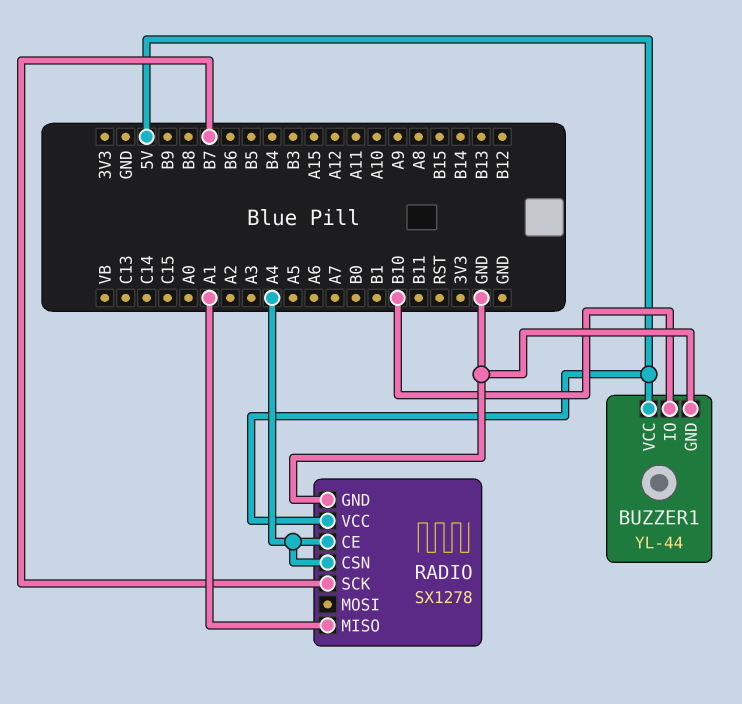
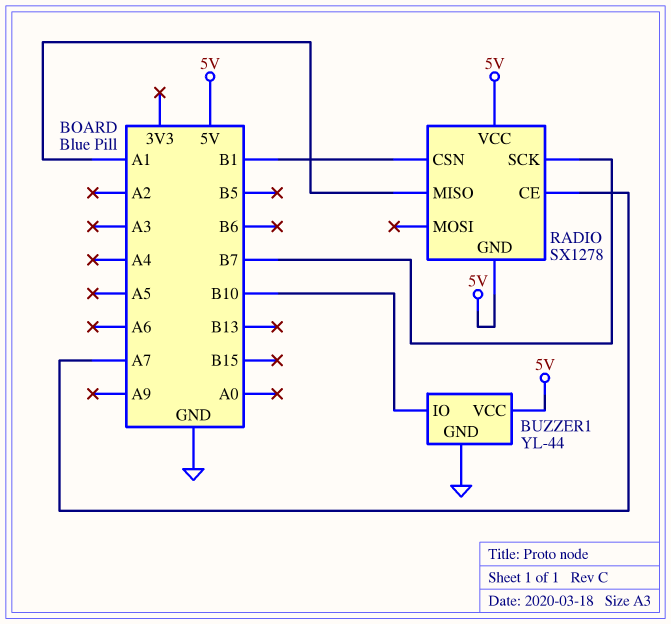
RADIO pin CE: A4 -> A7
RADIO pin CSN: A4 -> B1
RADIO pin GND: GND -> 5V

